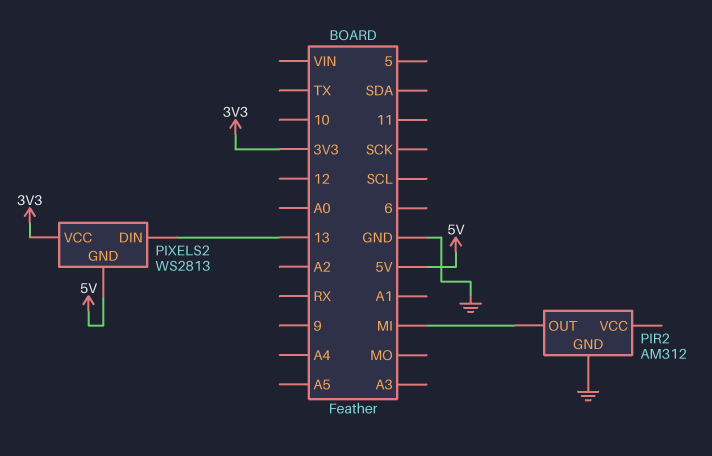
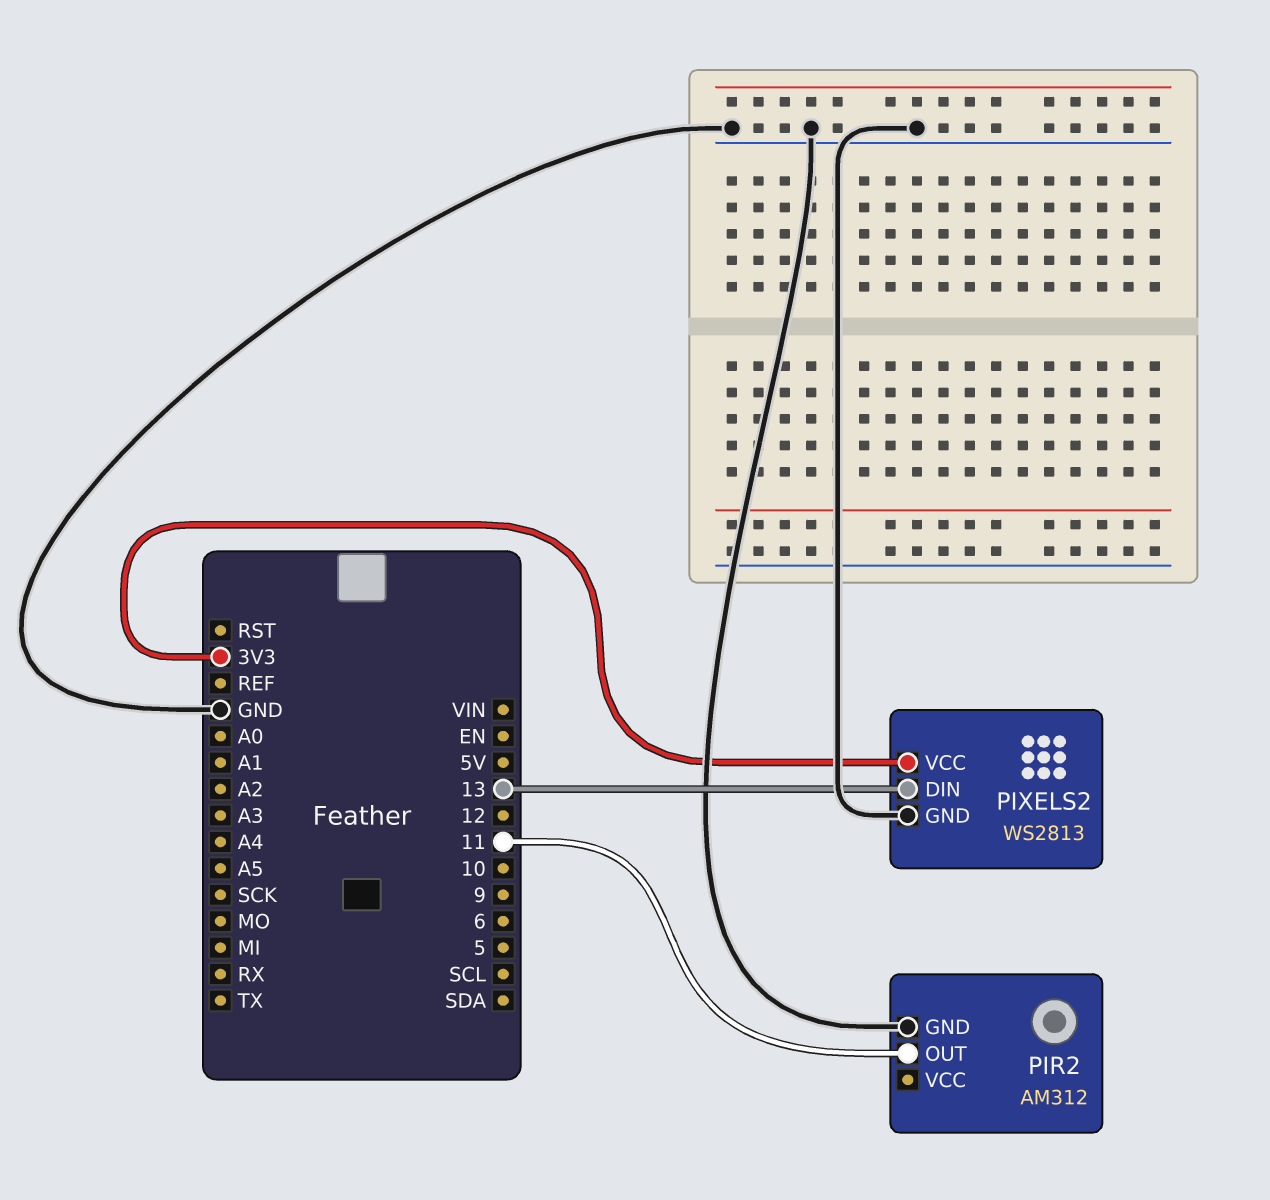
PIR2 pin OUT: MI -> 11
PIXELS2 pin GND: 5V -> GND

